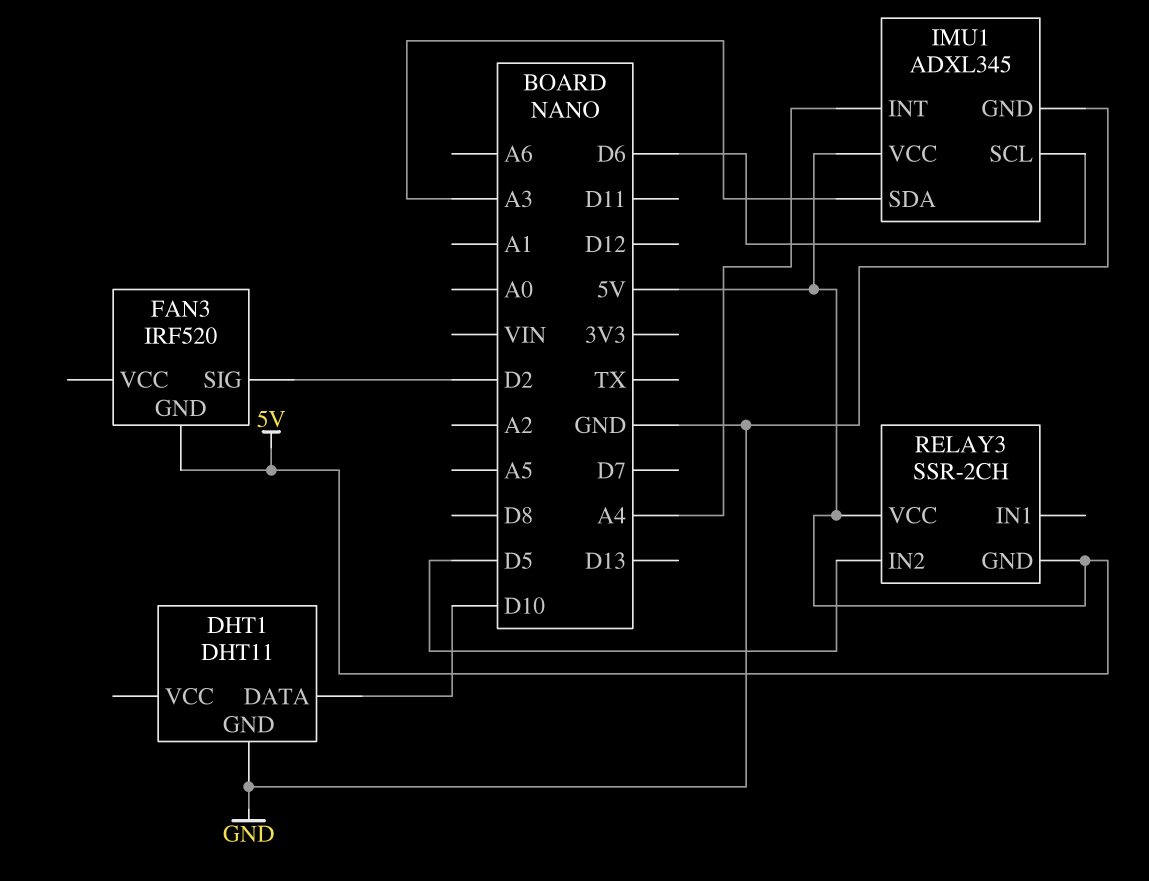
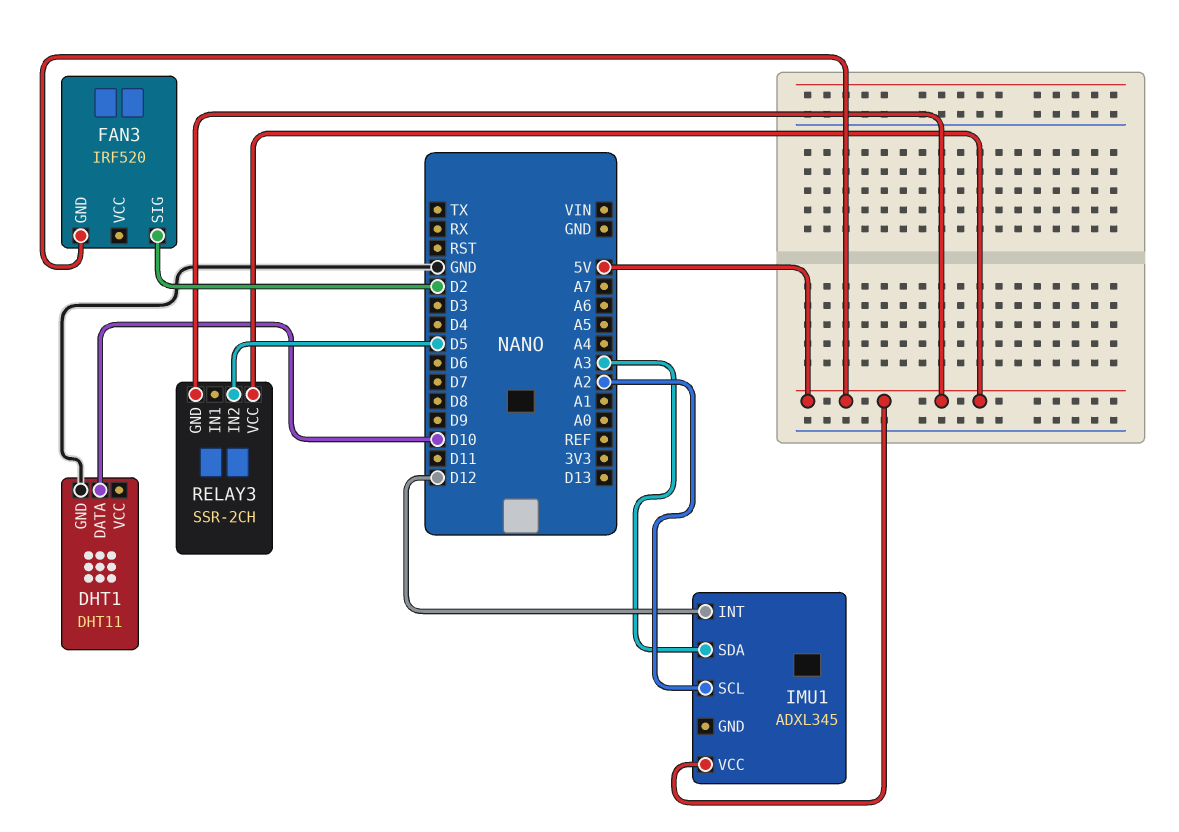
IMU1 pin GND: GND -> none
IMU1 pin INT: A4 -> D12
IMU1 pin SCL: D6 -> A2

